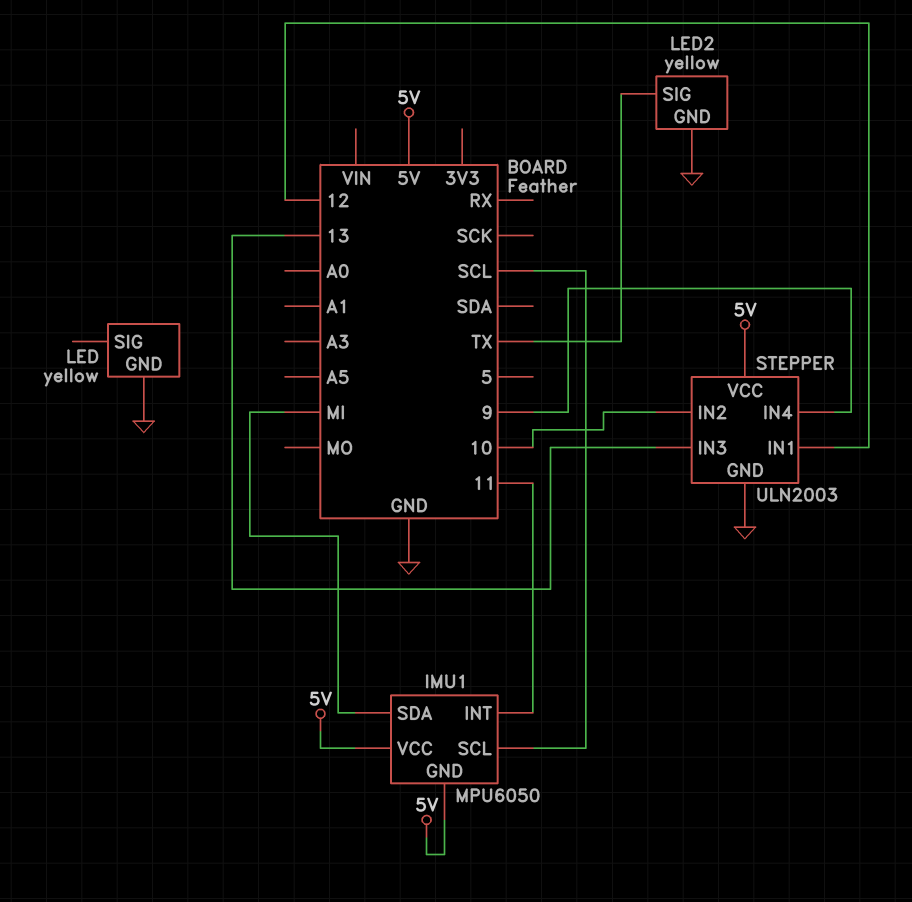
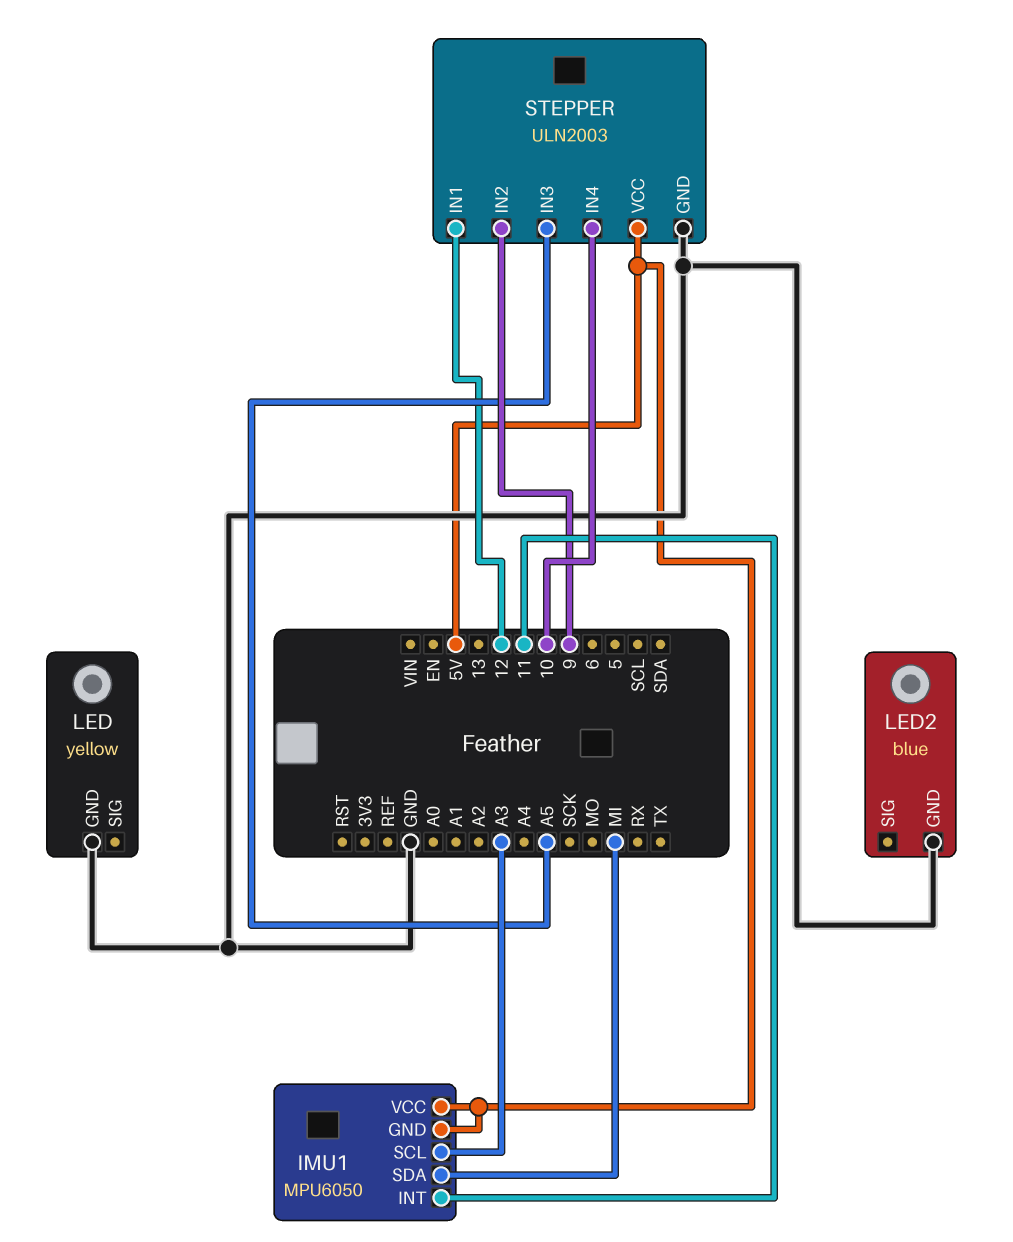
IMU1 pin SCL: SCL -> A3
LED2: yellow -> blue
LED2 pin SIG: TX -> none
STEPPER pin IN2: 10 -> 9
STEPPER pin IN3: 13 -> A5
STEPPER pin IN4: 9 -> 10

